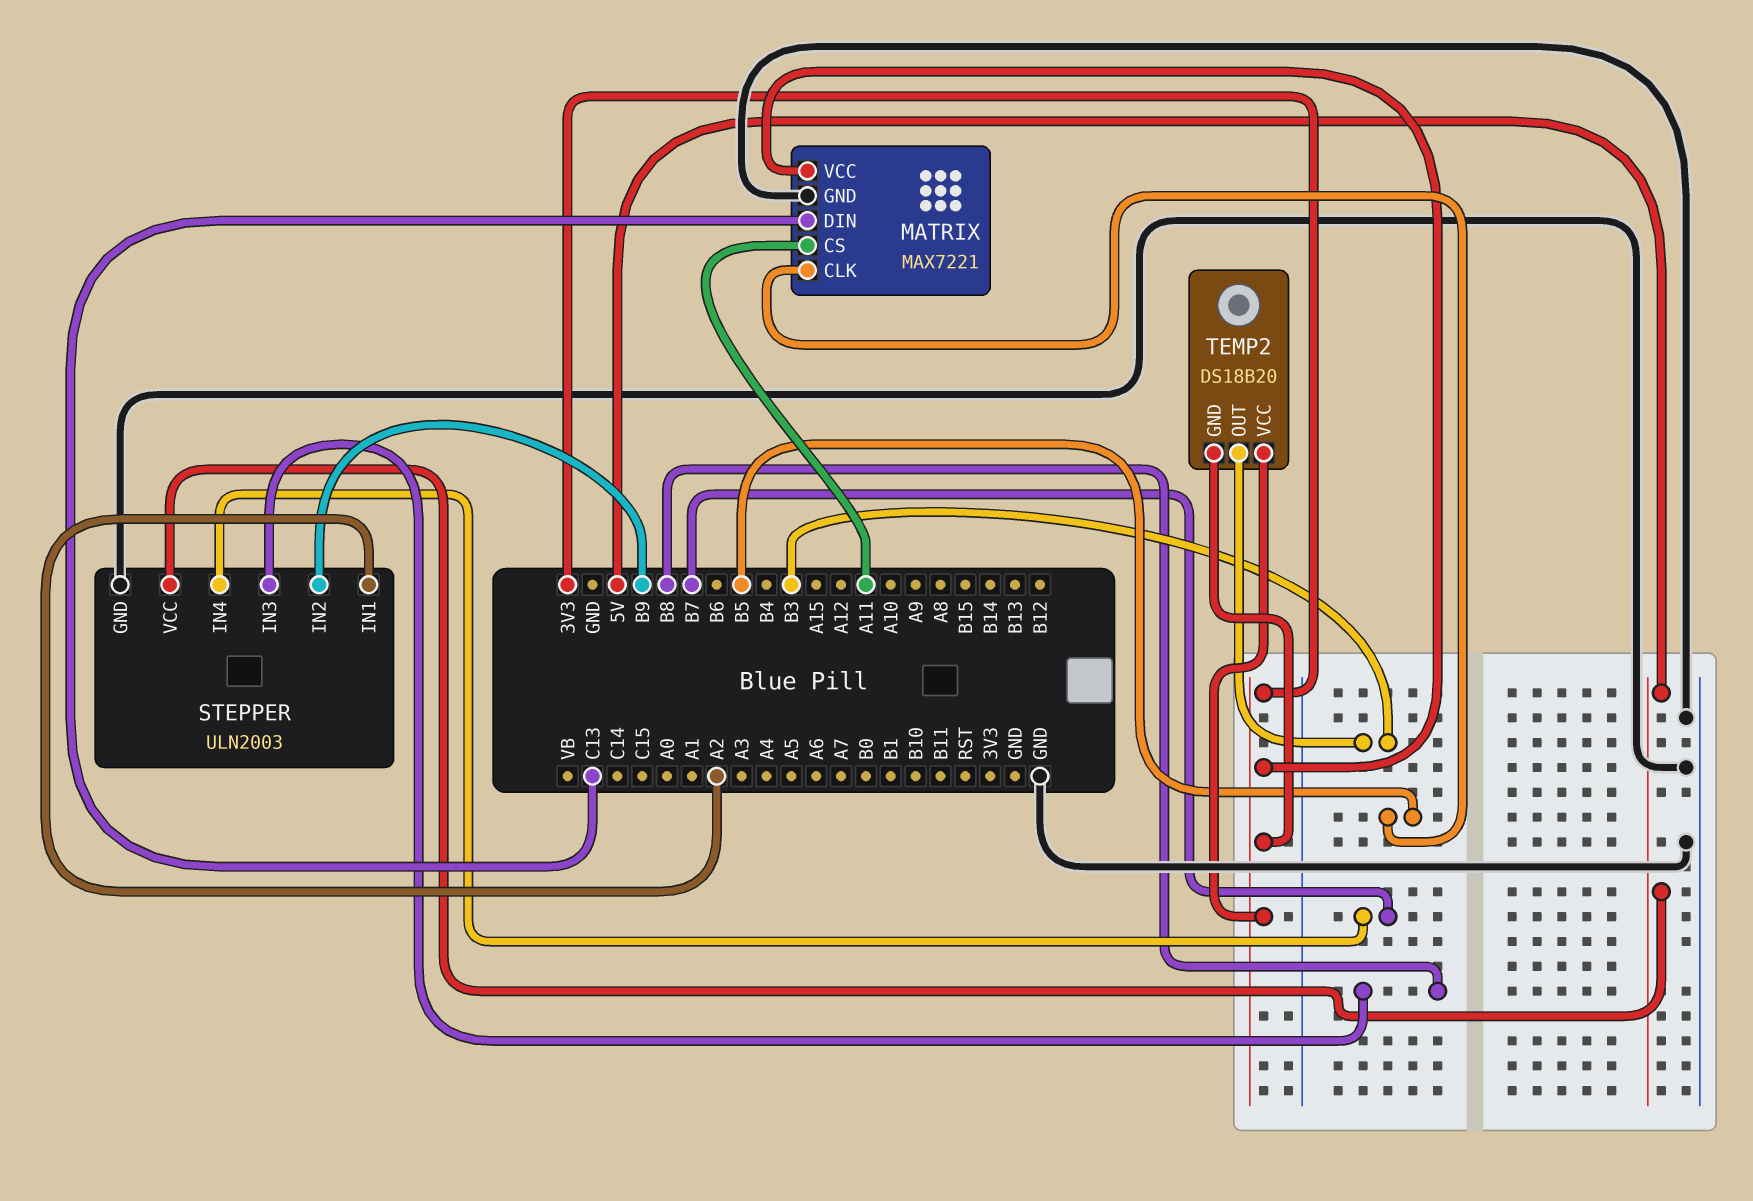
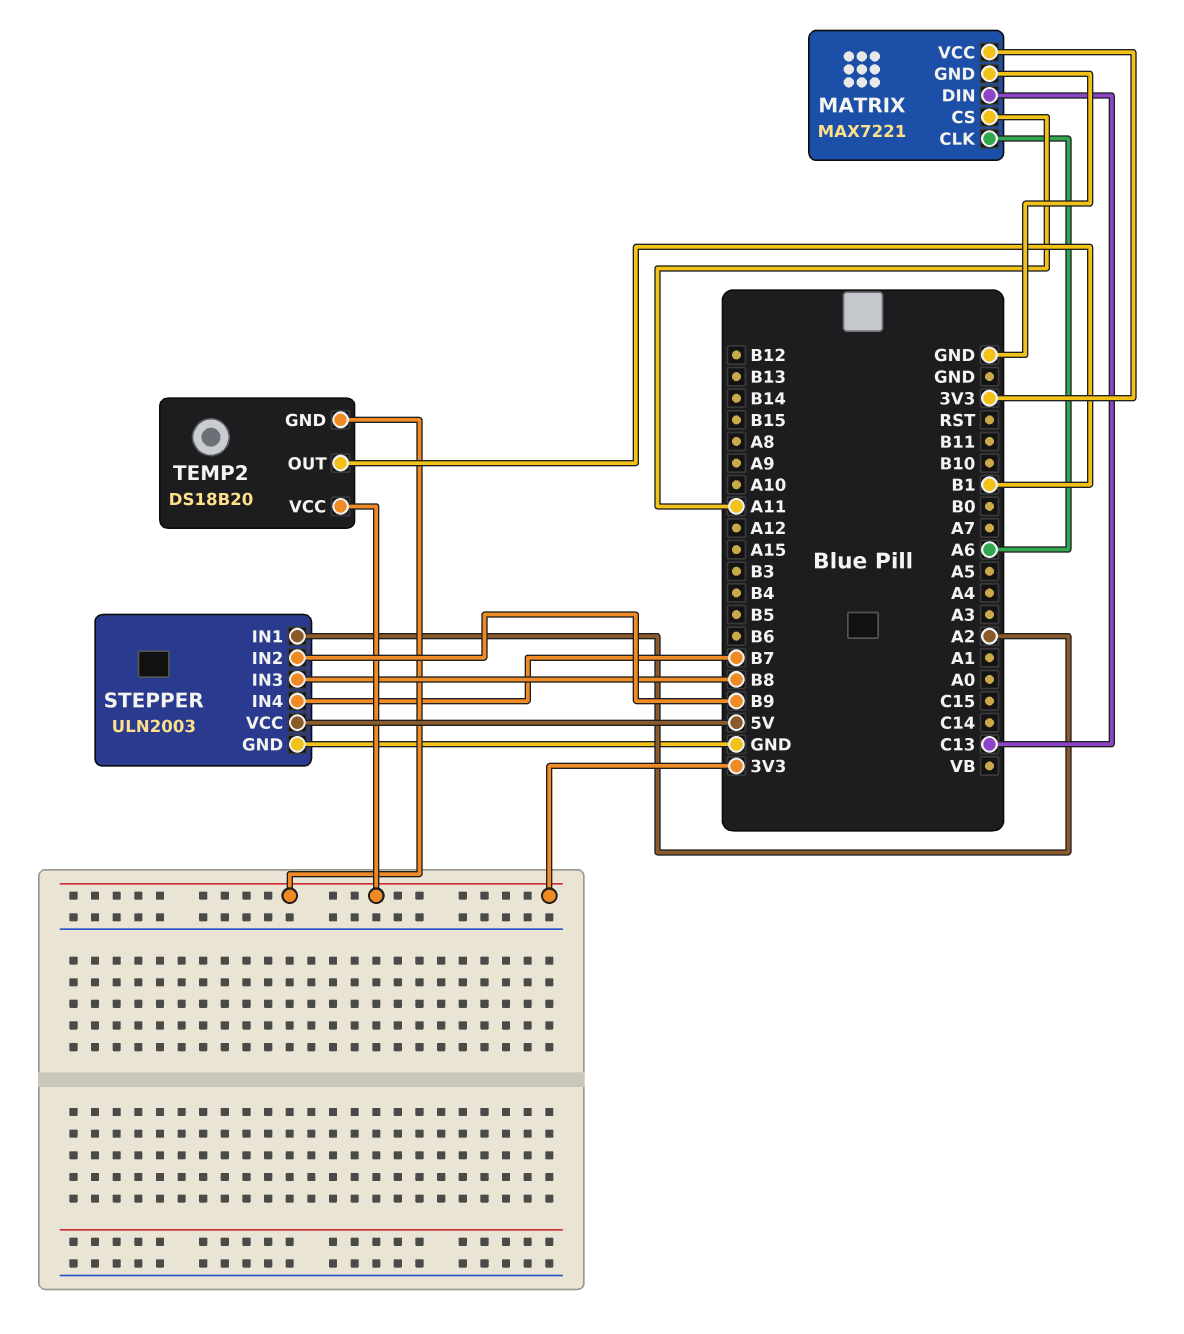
MATRIX pin CLK: B5 -> A6
TEMP2 pin OUT: B3 -> B1

